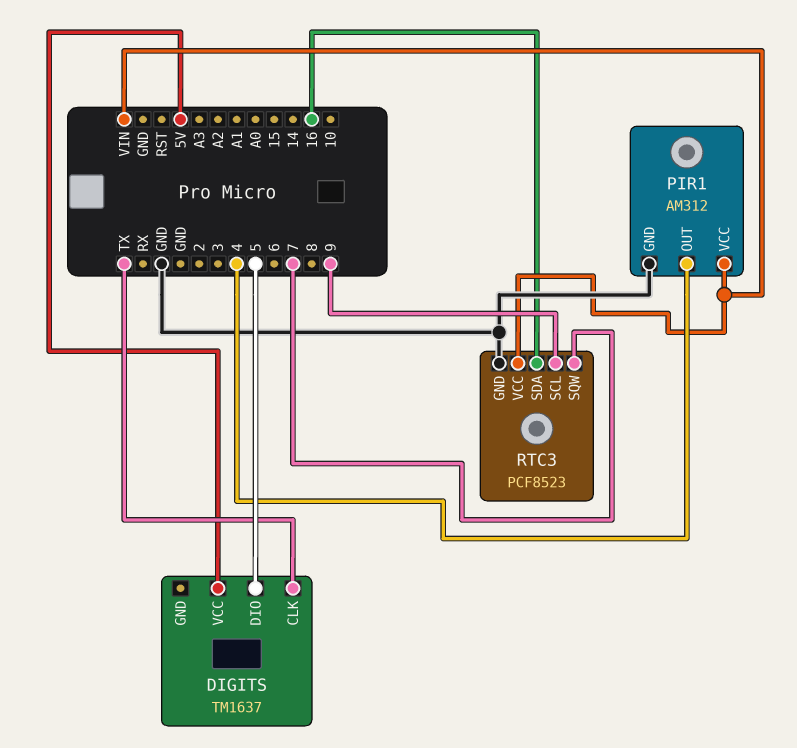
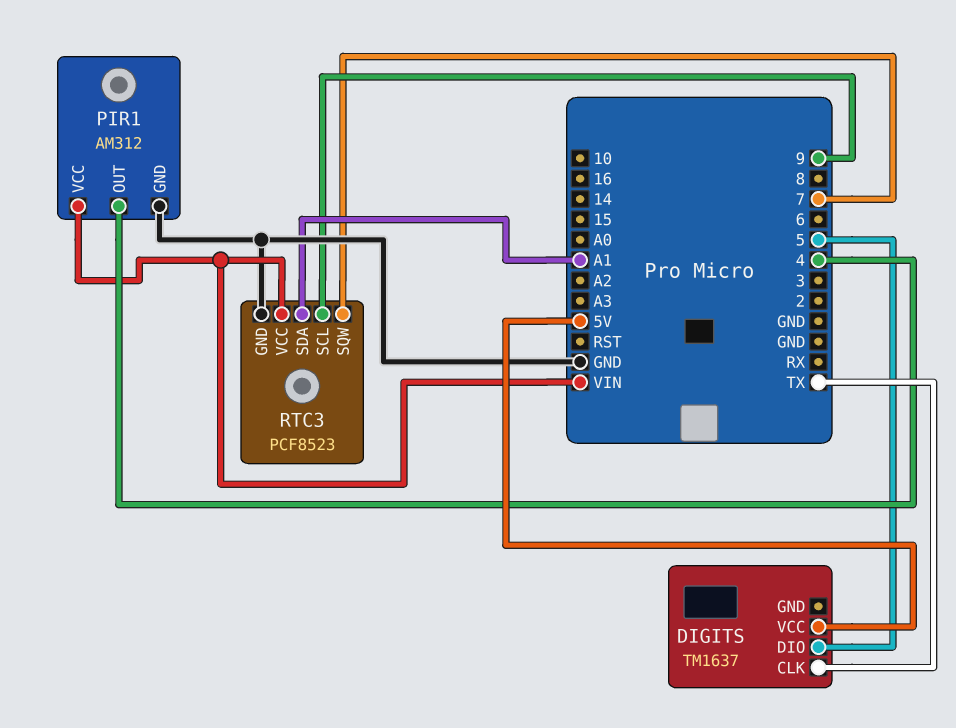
RTC3 pin SDA: 16 -> A1

